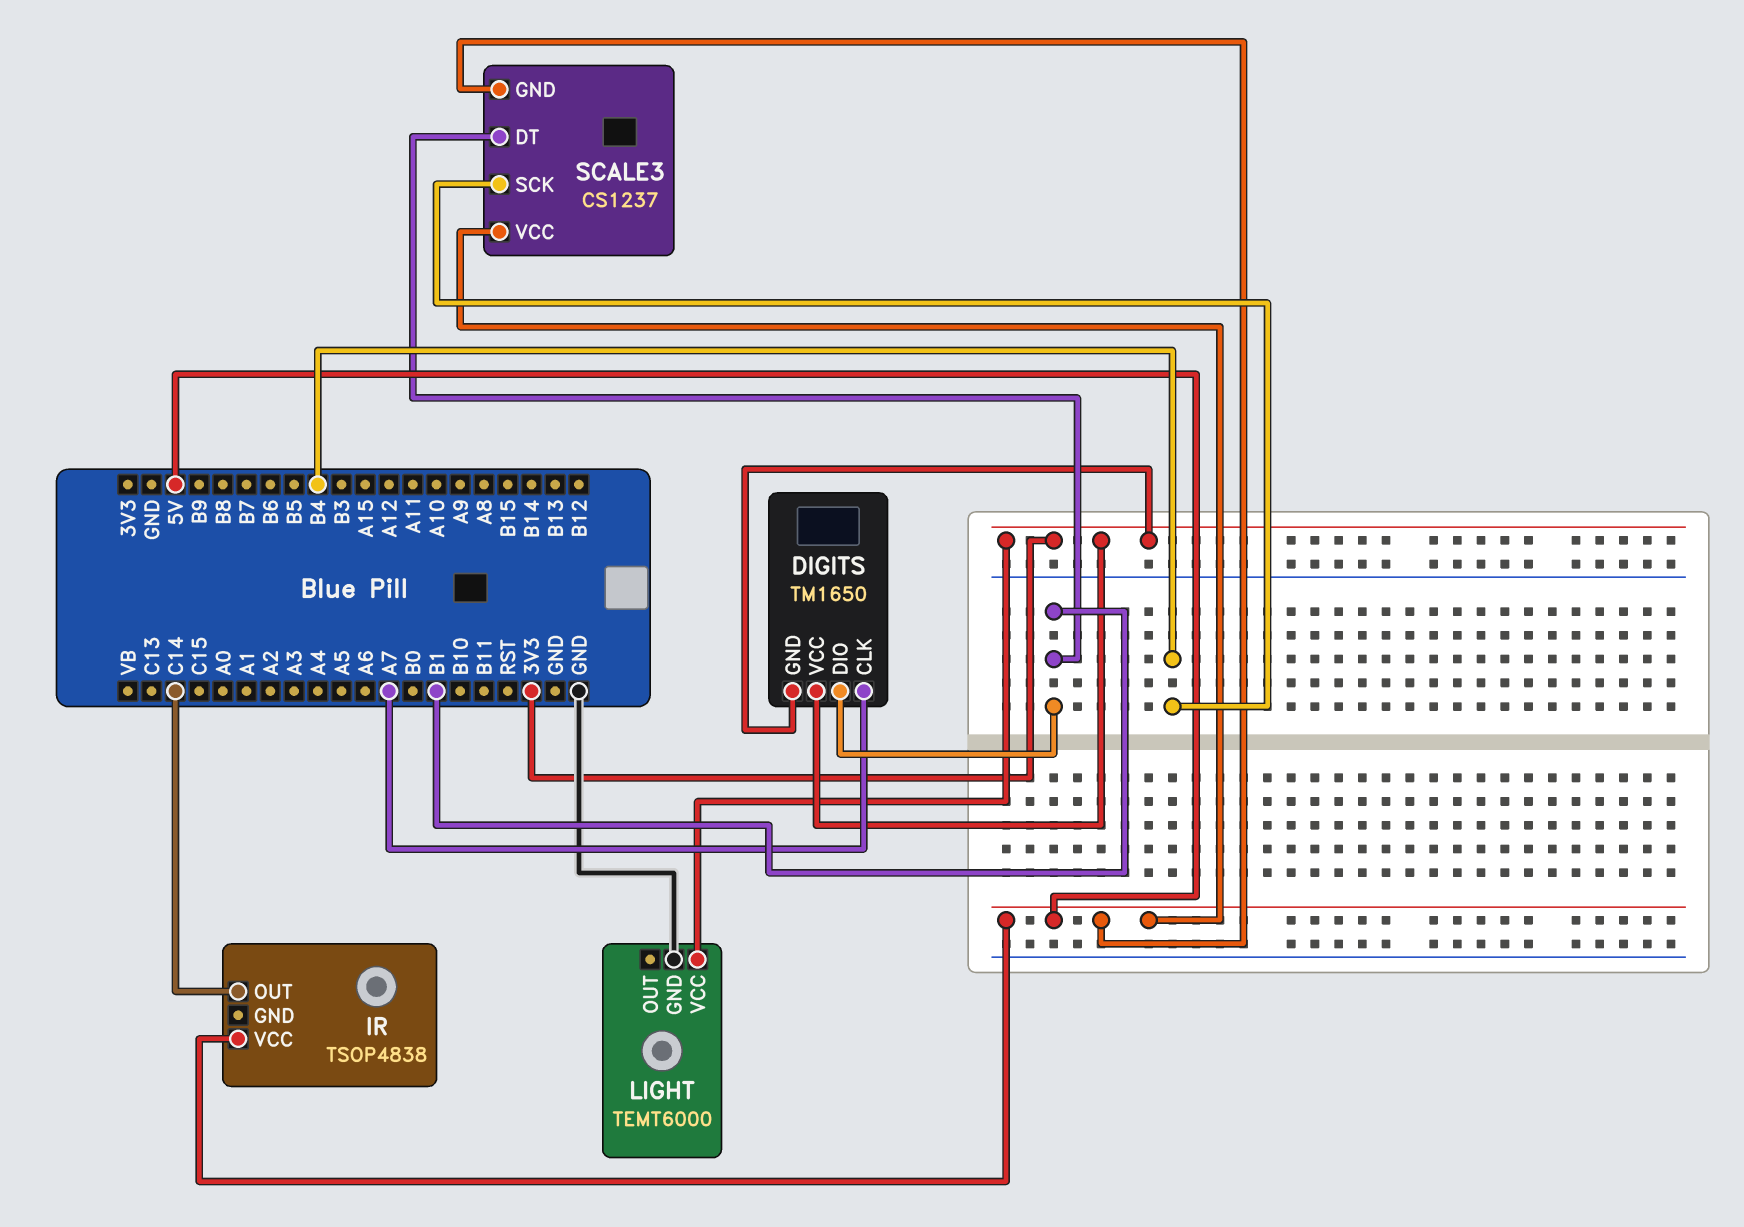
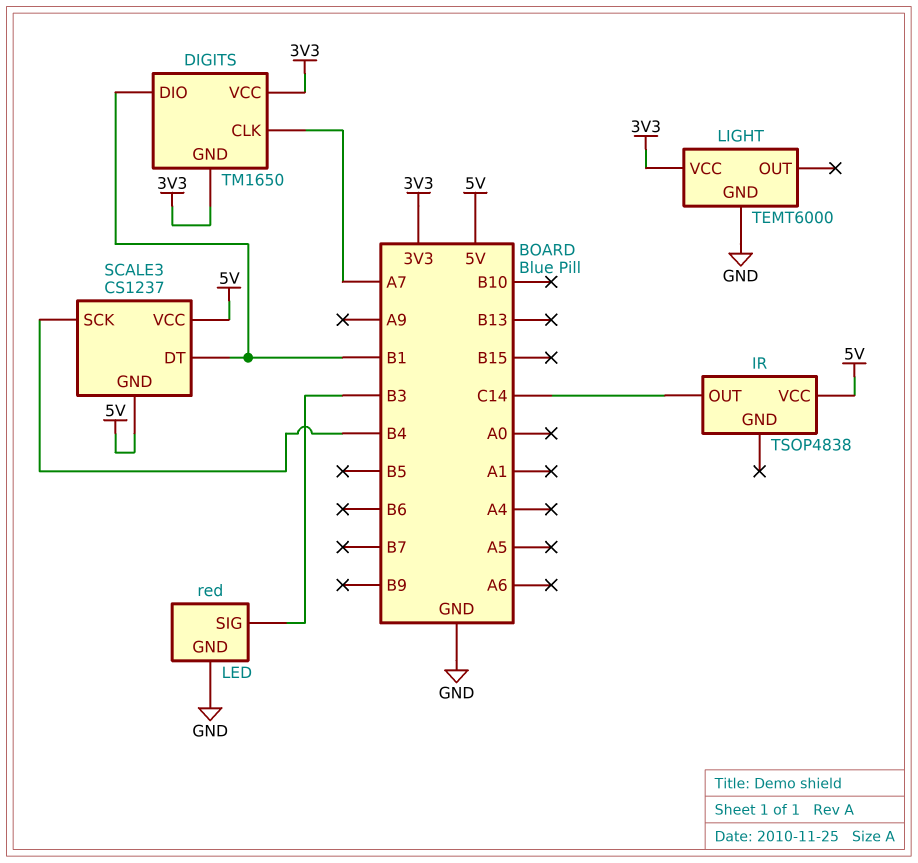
LED: none -> red
LED pin GND: none -> GND
LED pin SIG: none -> B3

